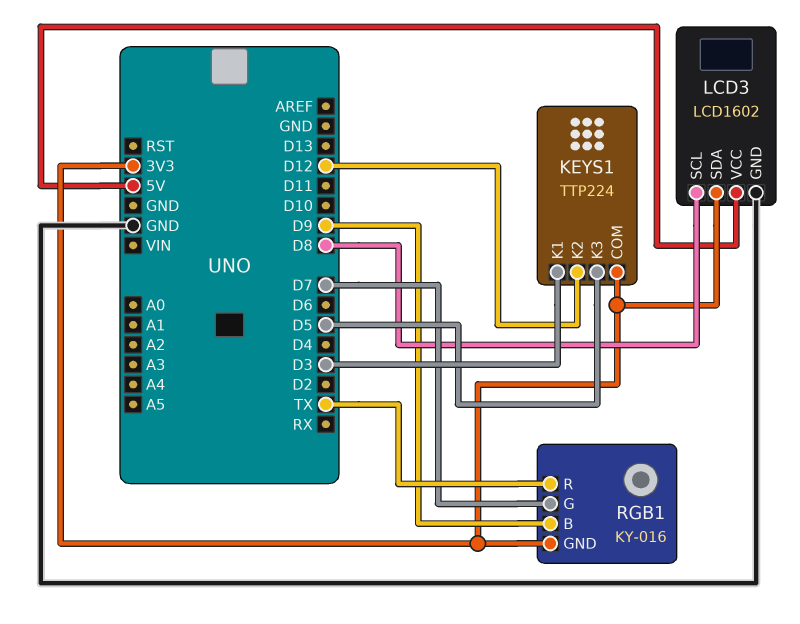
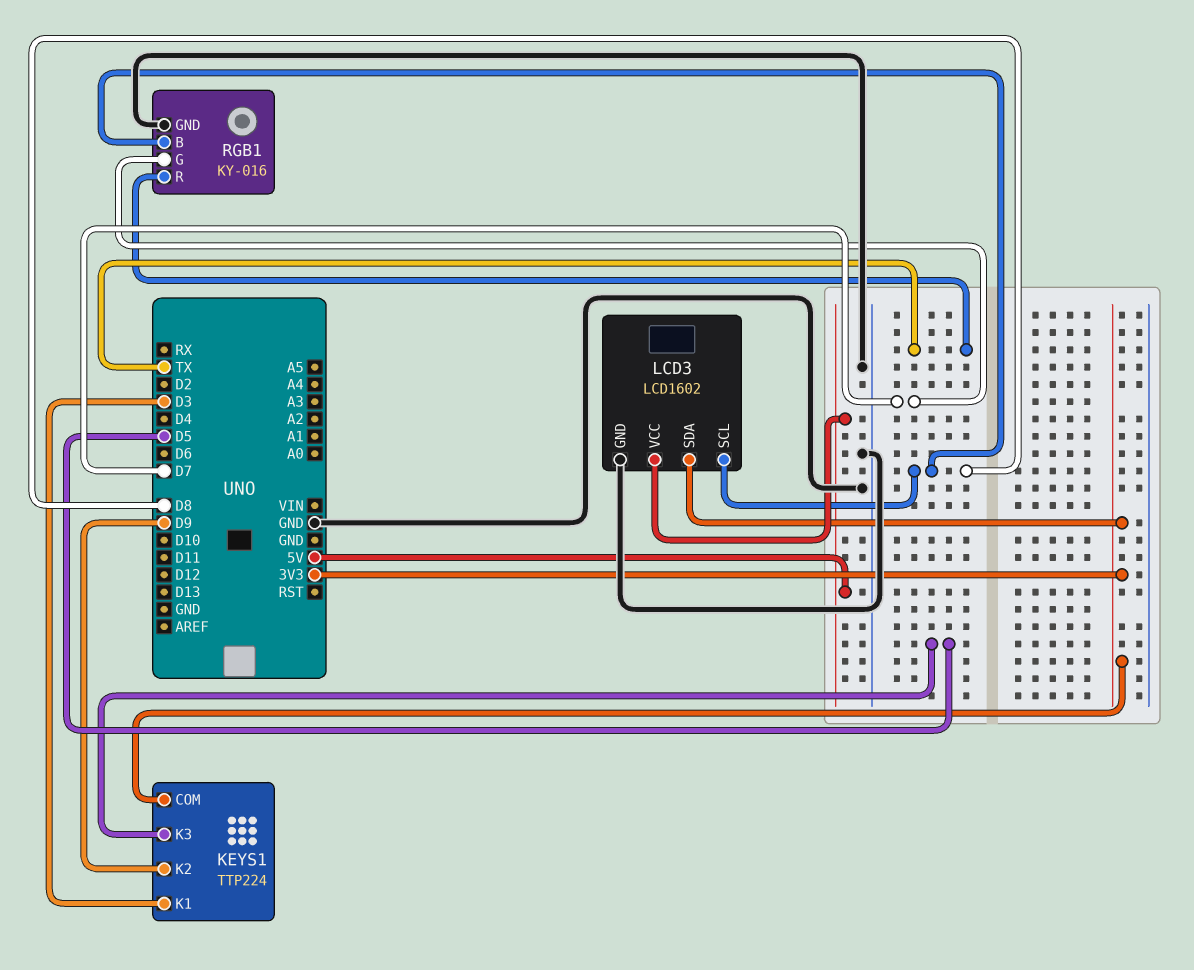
KEYS1 pin K2: D12 -> D9
RGB1 pin B: D9 -> D8
RGB1 pin GND: 3V3 -> GND

